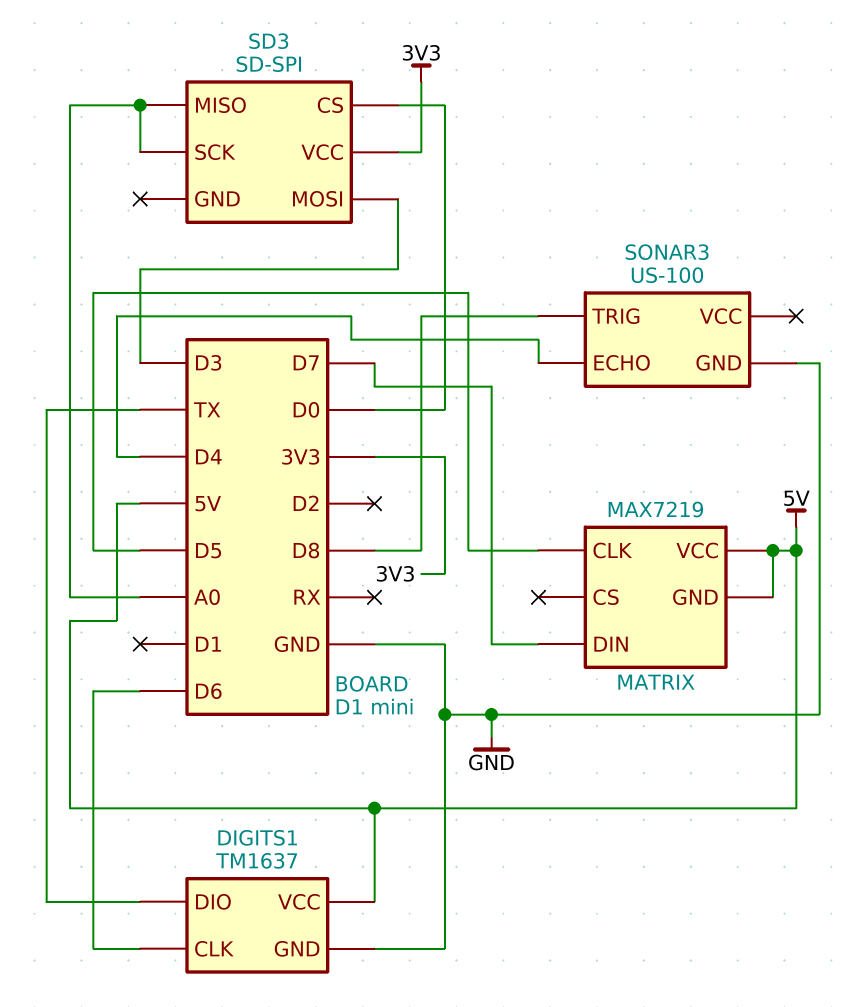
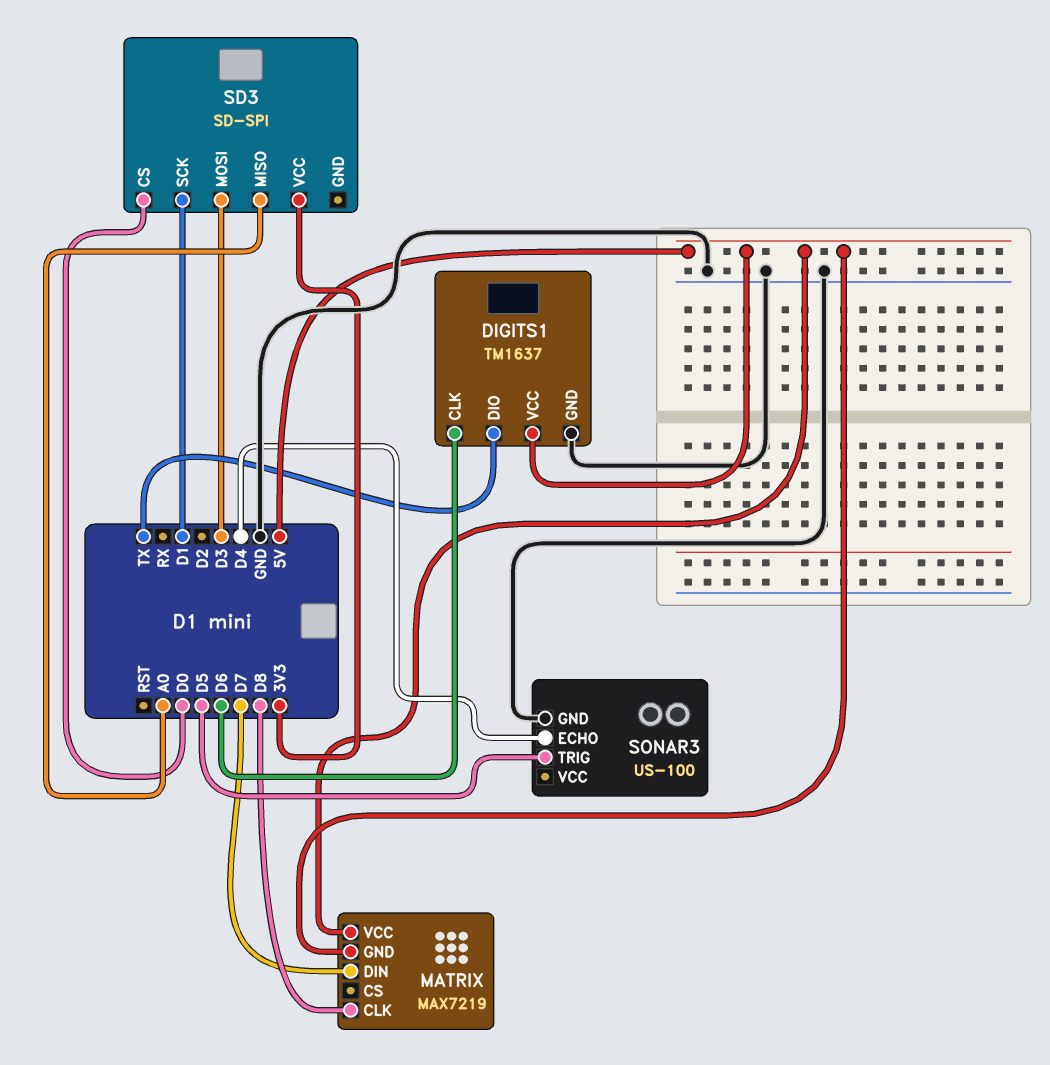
MATRIX pin CLK: D5 -> D8
SD3 pin SCK: A0 -> D1
SONAR3 pin TRIG: D8 -> D5

